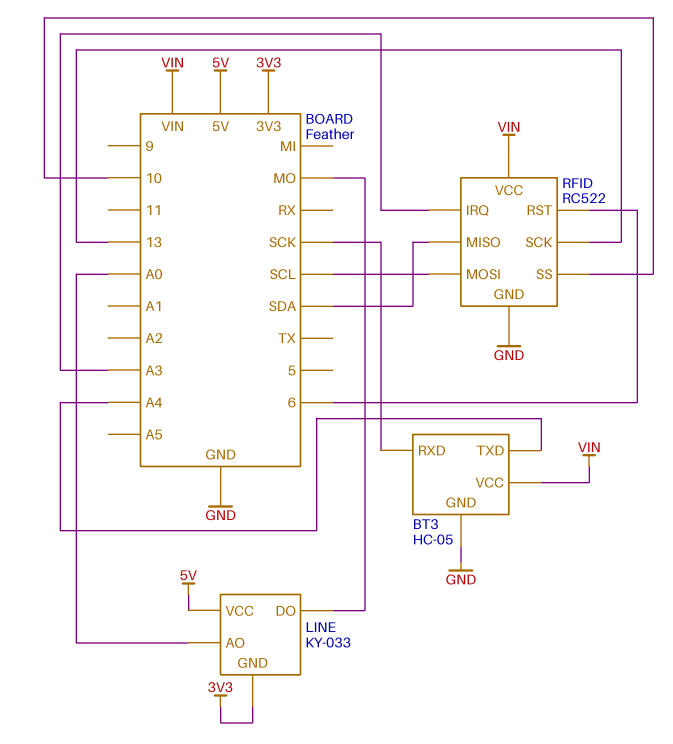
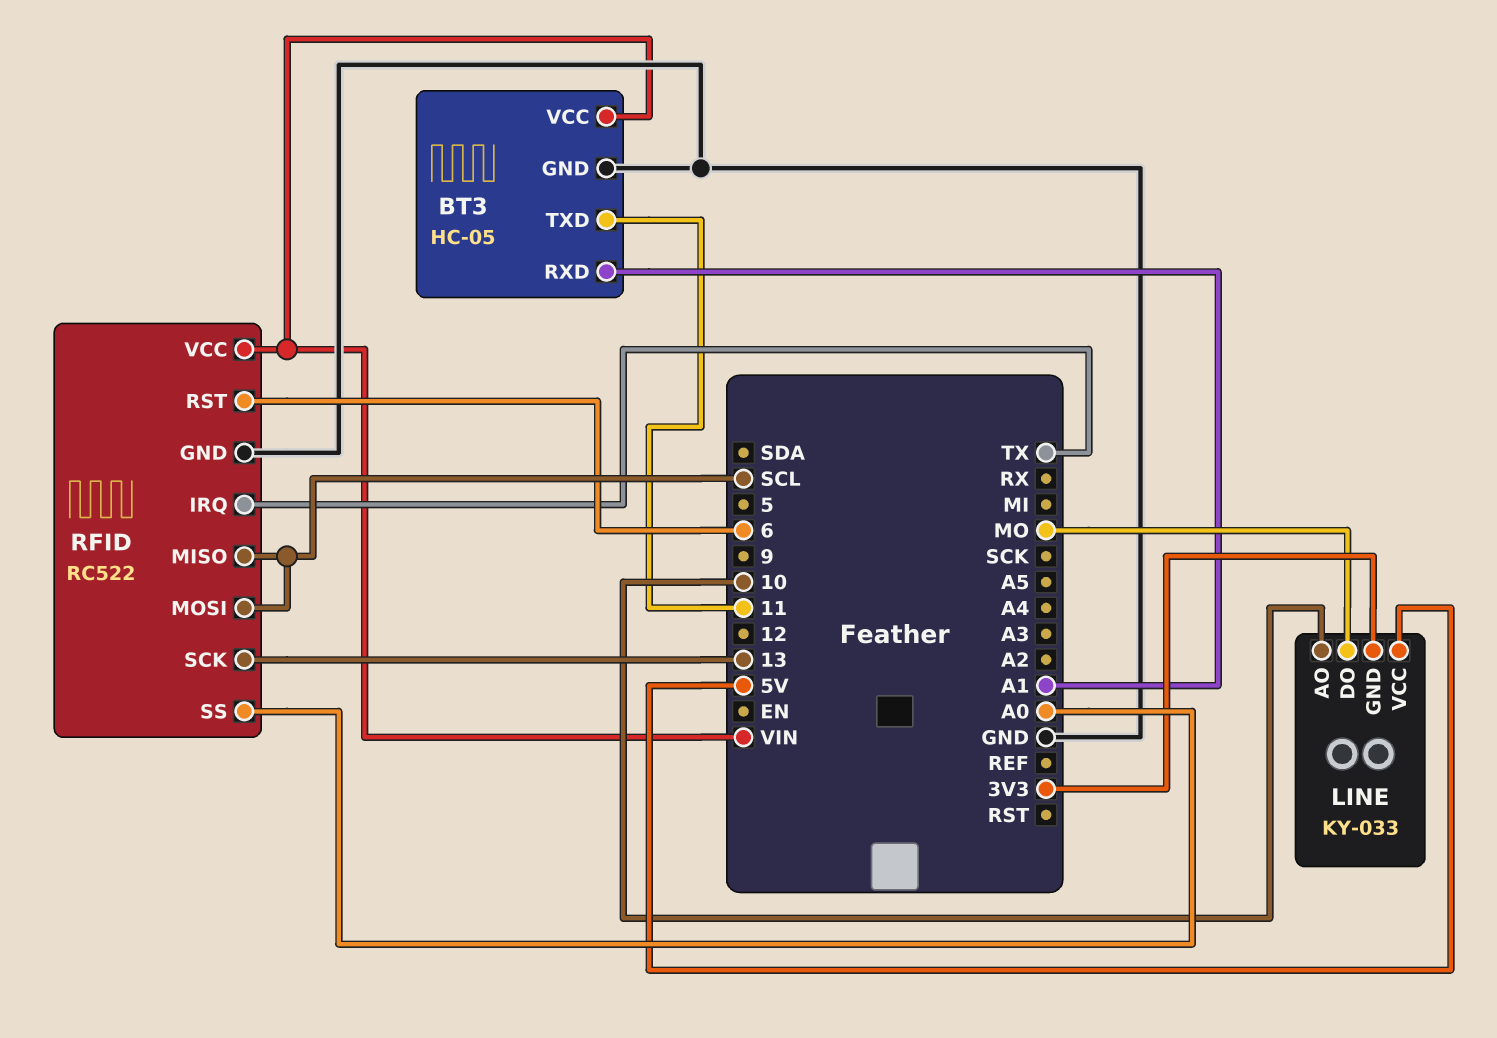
BT3 pin RXD: SCK -> A1
BT3 pin TXD: A4 -> 11
LINE pin AO: A0 -> 10
RFID pin IRQ: A3 -> TX
RFID pin MISO: SDA -> SCL
RFID pin SS: 10 -> A0

